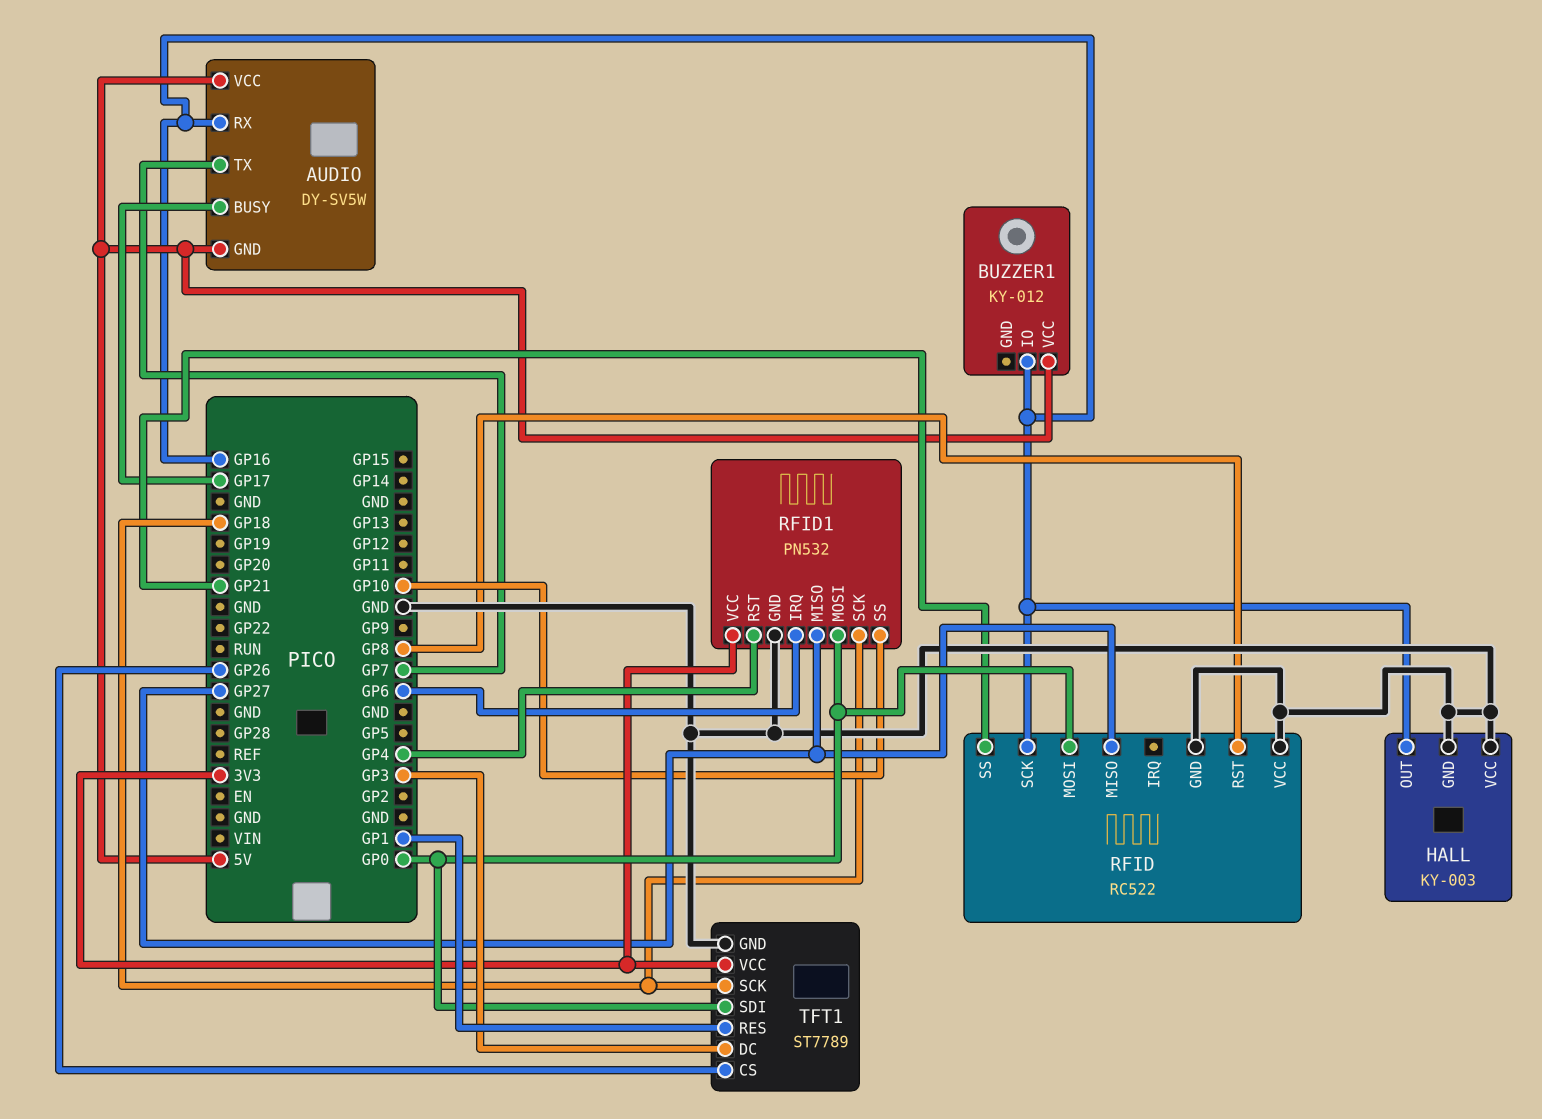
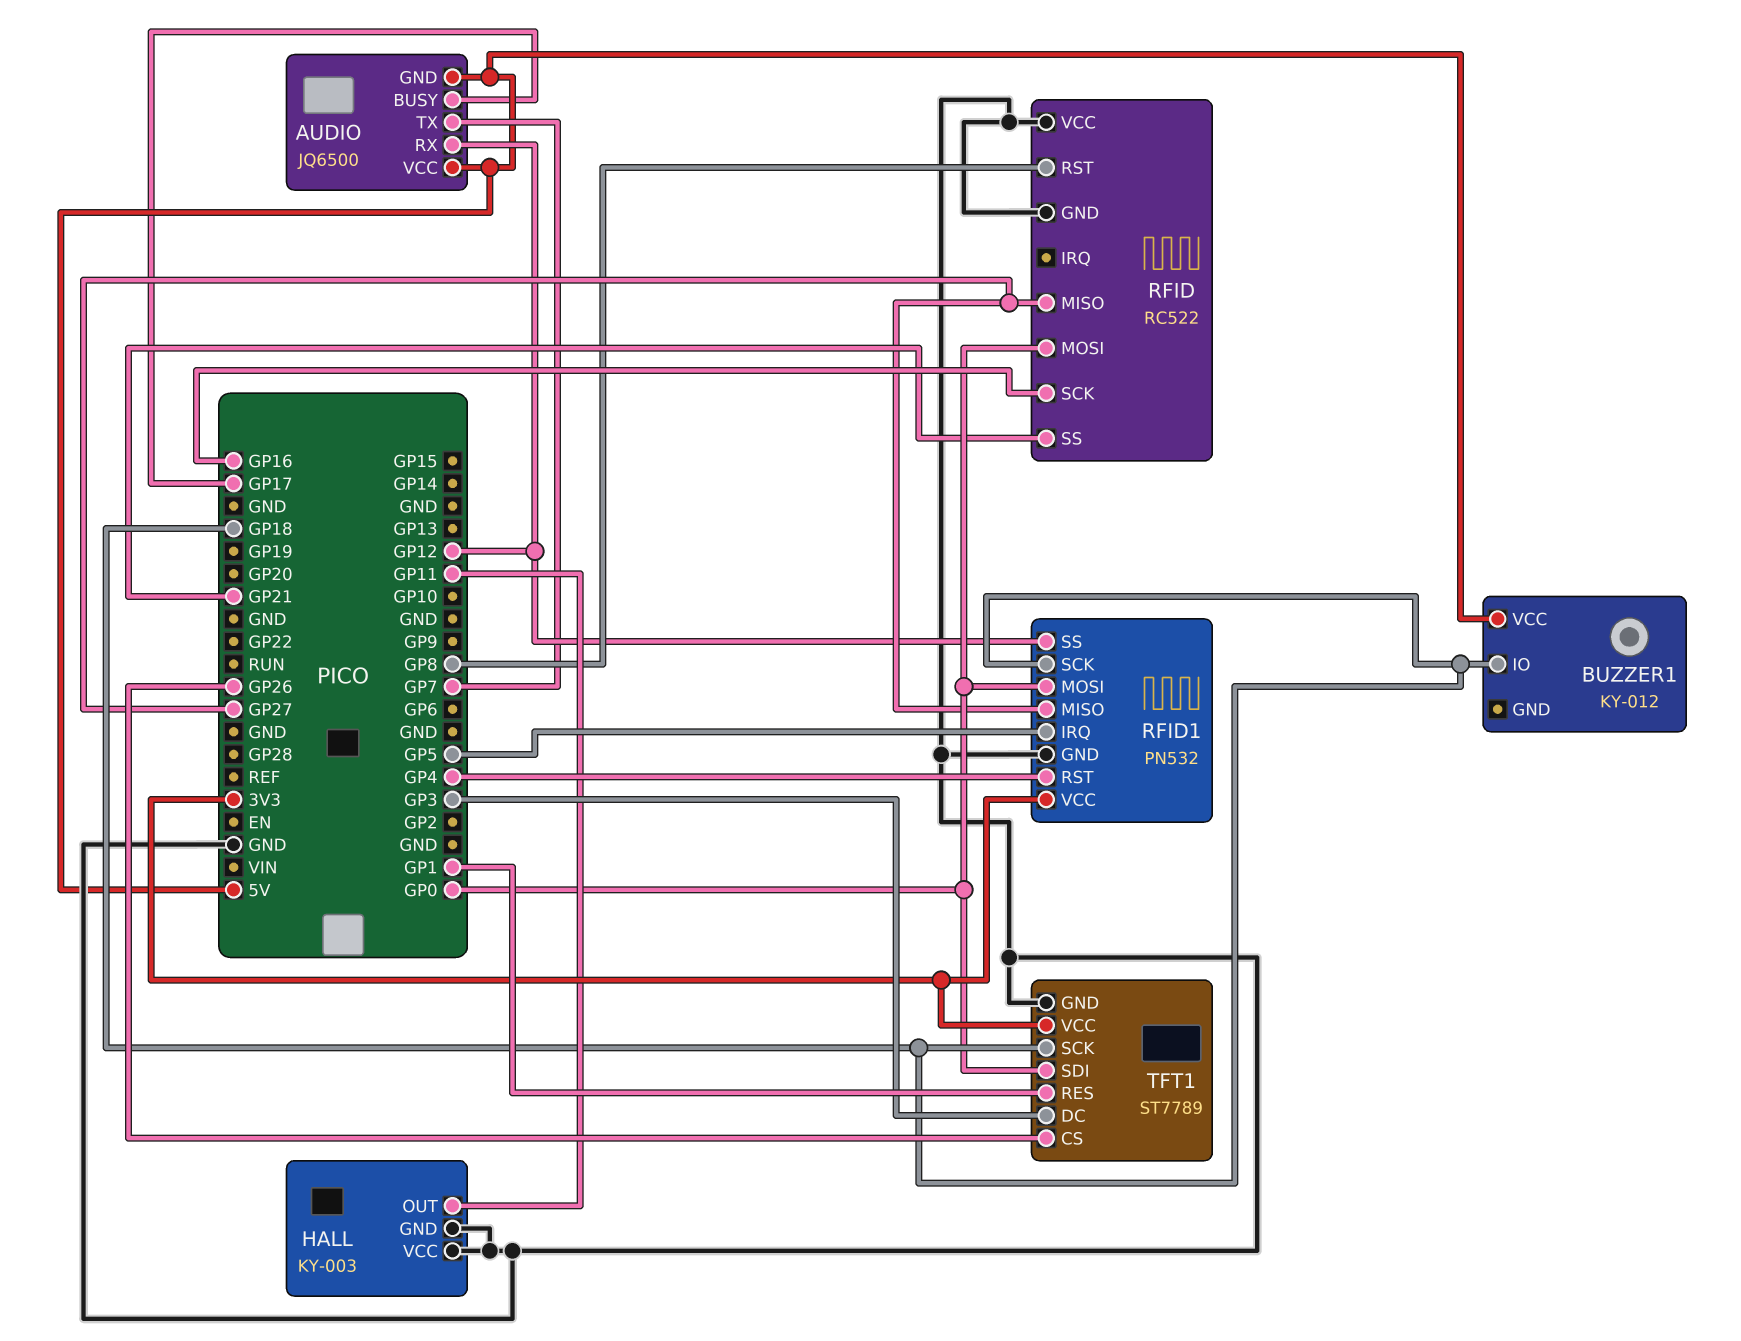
AUDIO: DY-SV5W -> JQ6500
AUDIO pin RX: GP16 -> GP12
BUZZER1 pin IO: GP16 -> GP18
HALL pin OUT: GP16 -> GP11
RFID1 pin IRQ: GP6 -> GP5
RFID1 pin SS: GP10 -> GP12

